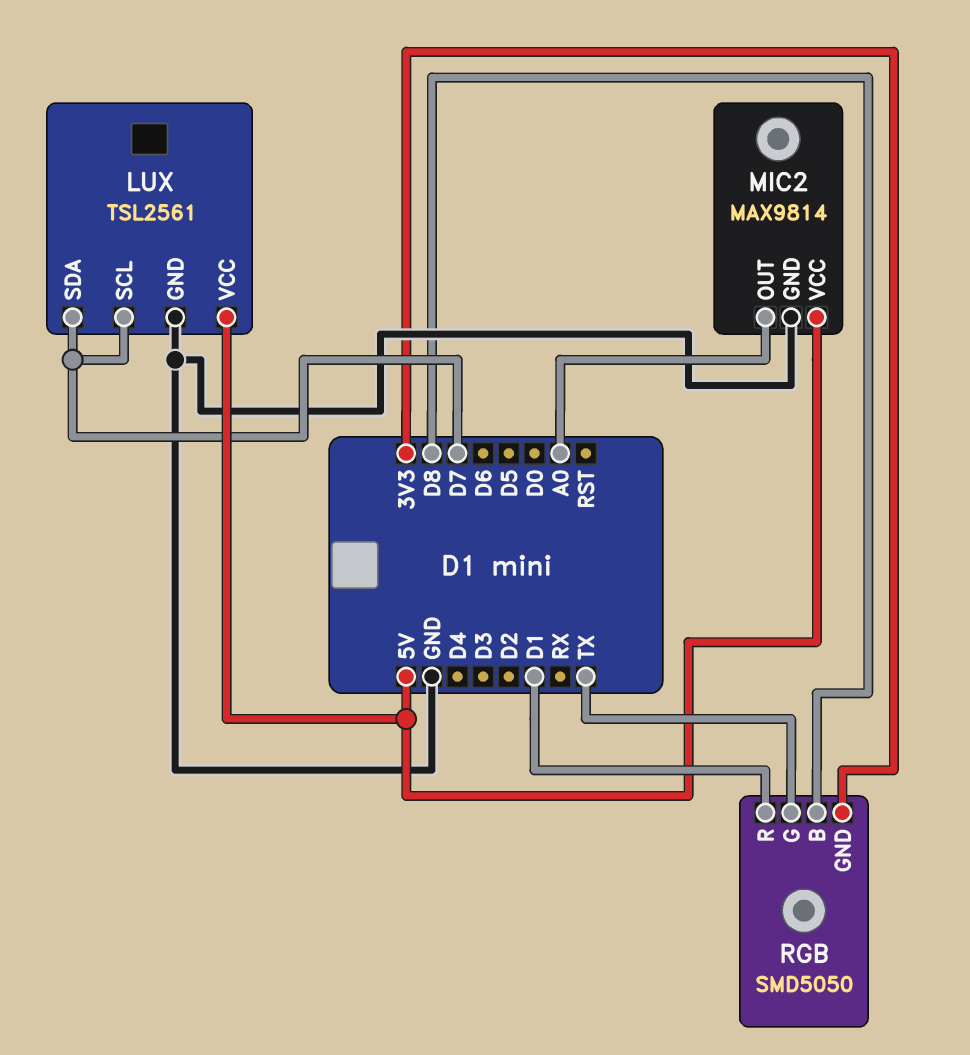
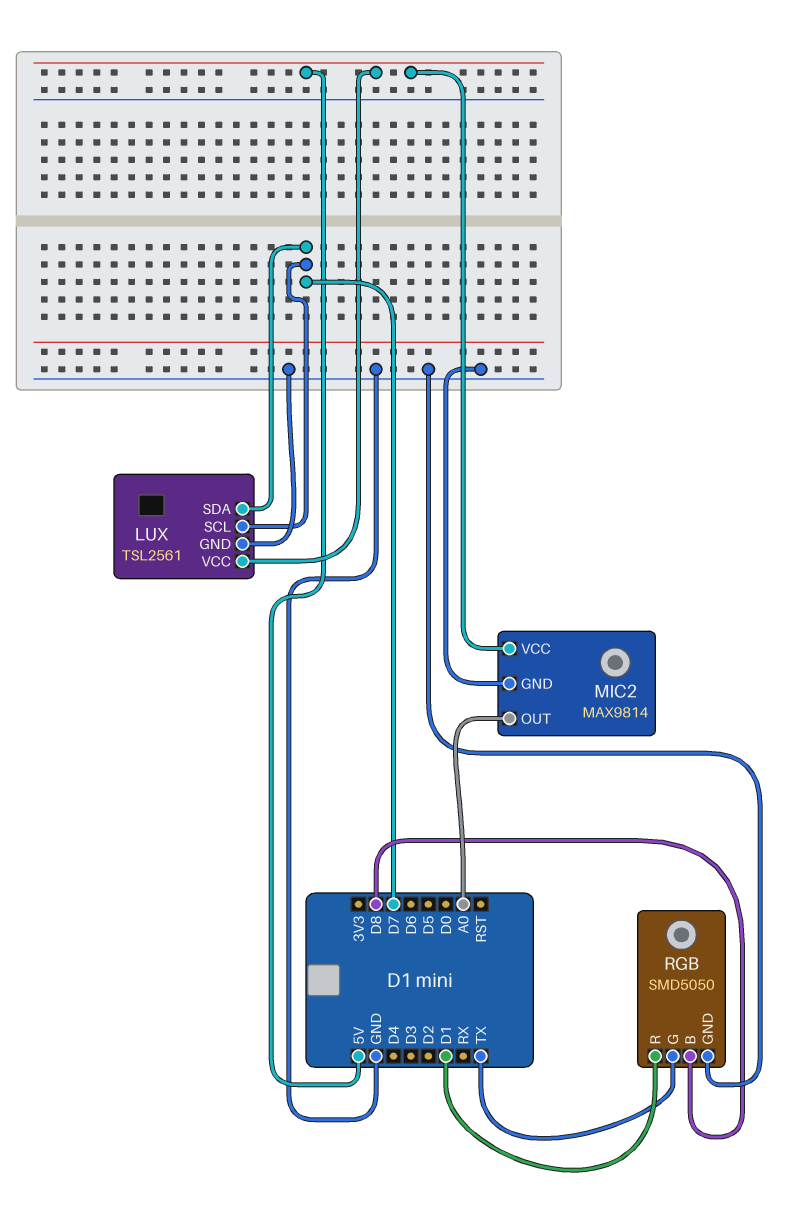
RGB pin GND: 3V3 -> GND

